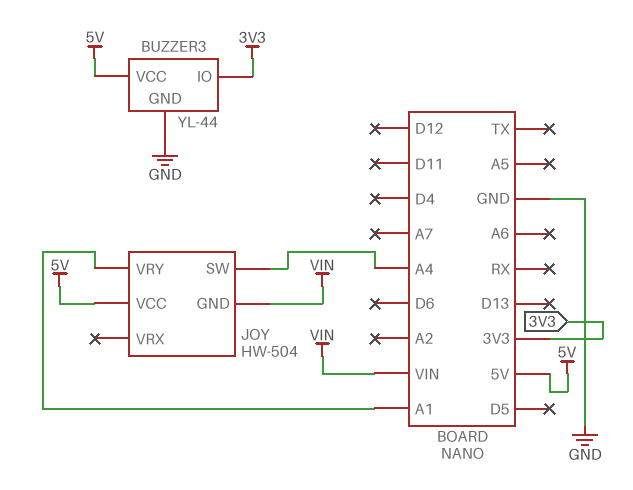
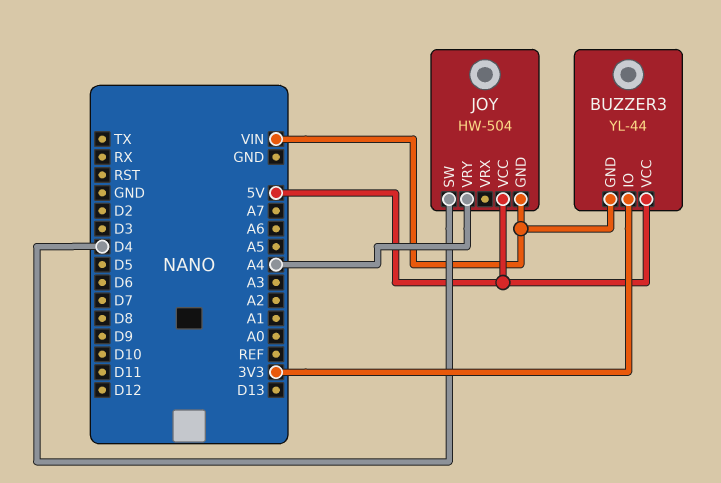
BUZZER3 pin GND: GND -> VIN
JOY pin SW: A4 -> D4
JOY pin VRY: A1 -> A4

